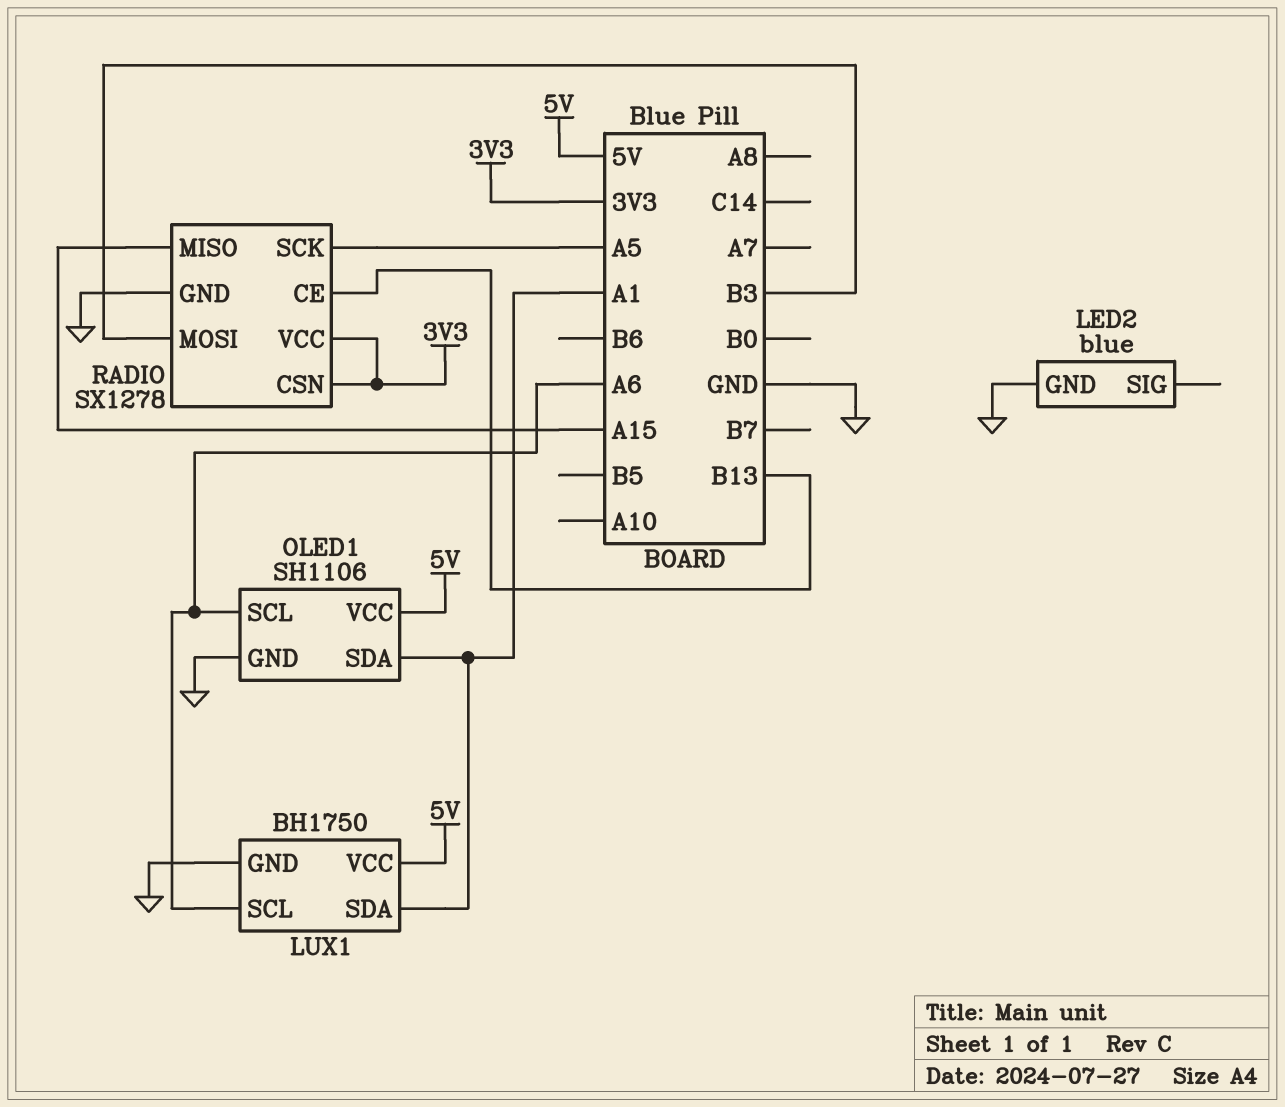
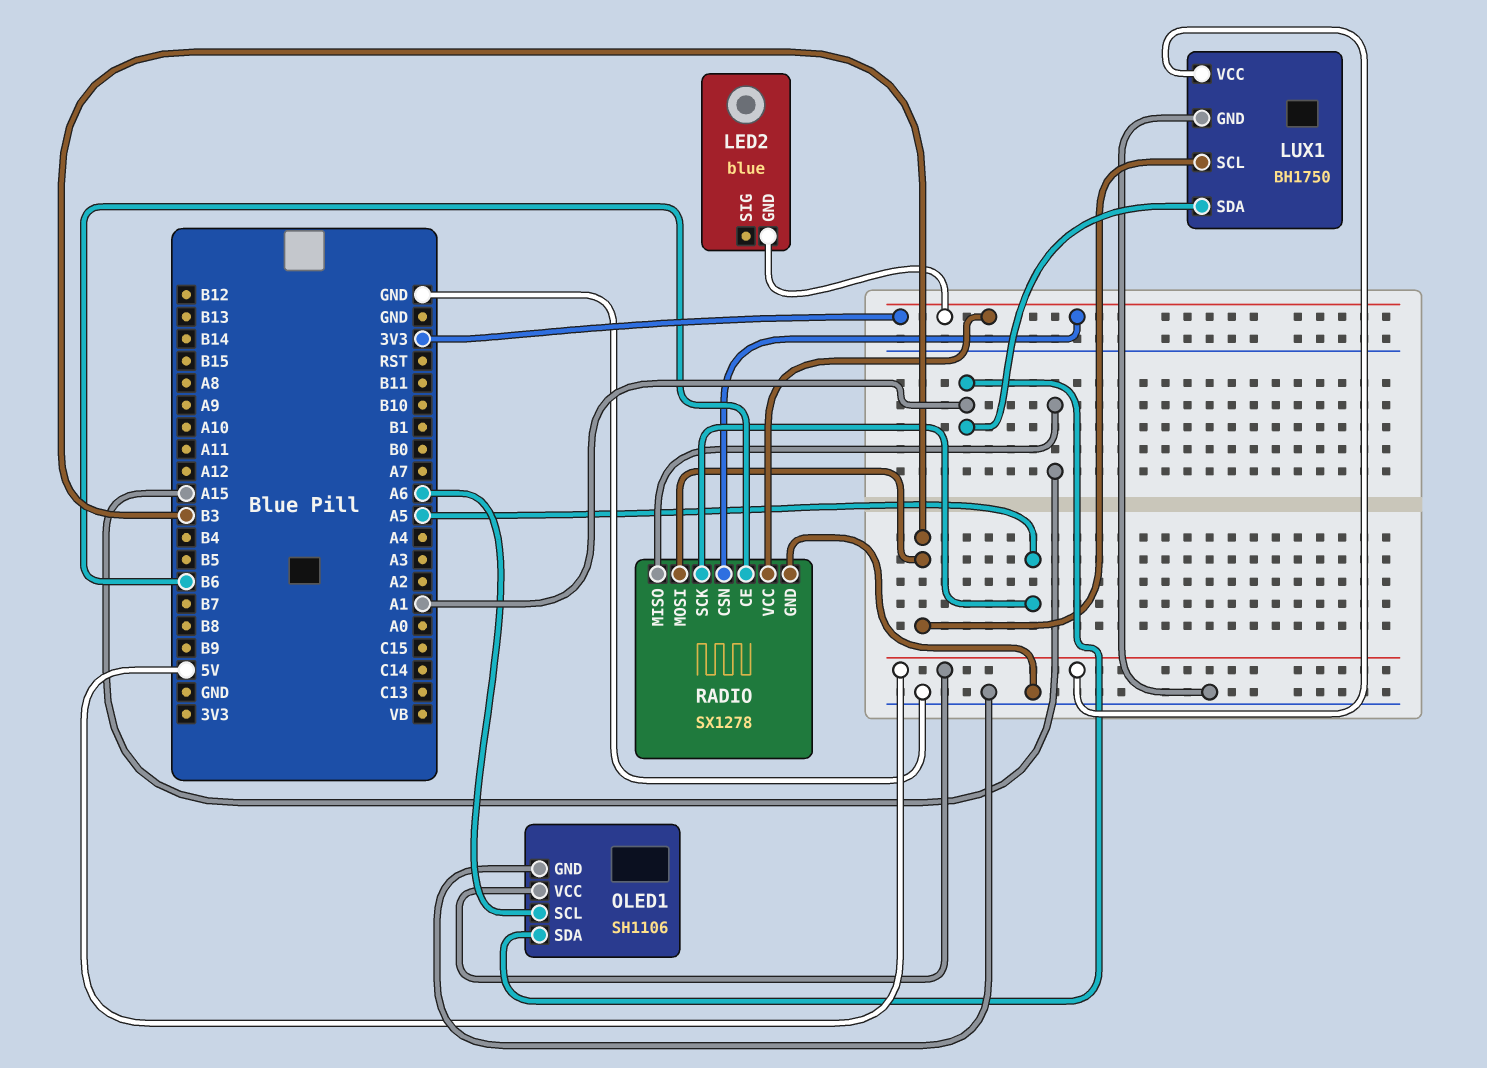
LED2 pin GND: GND -> 3V3
LUX1 pin SCL: A6 -> B3
RADIO pin CE: B13 -> B6

